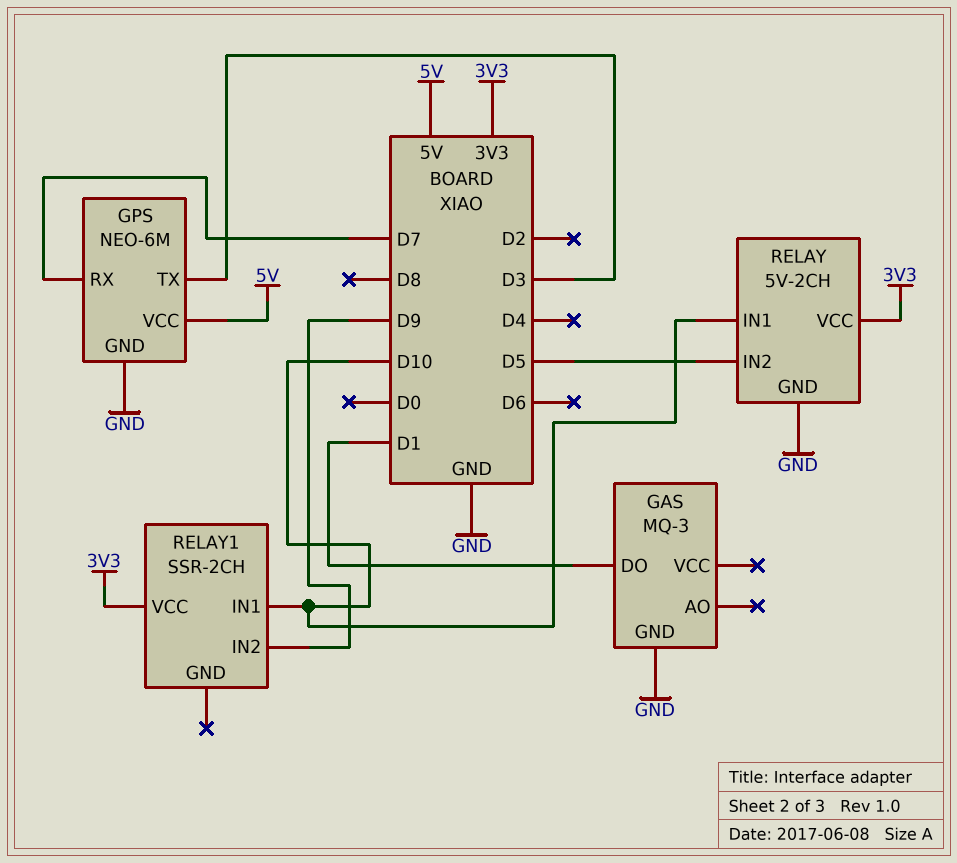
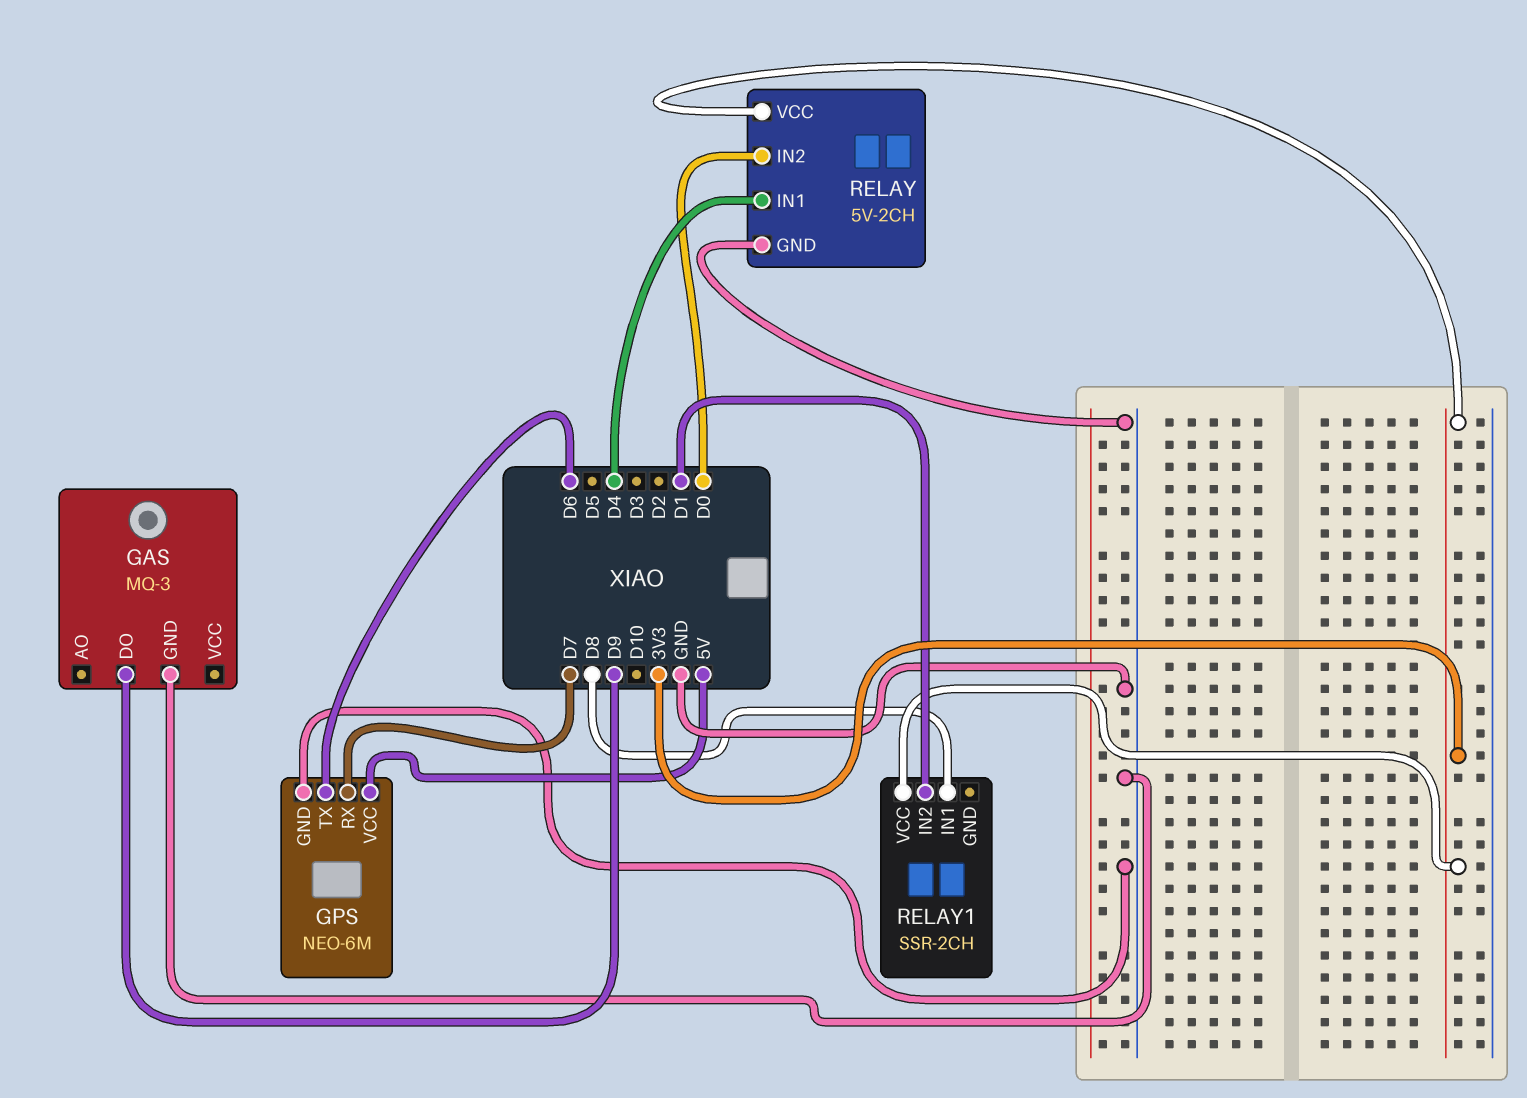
GAS pin DO: D1 -> D9
GPS pin TX: D3 -> D6
RELAY pin IN1: D10 -> D4
RELAY pin IN2: D5 -> D0
RELAY1 pin IN1: D10 -> D8
RELAY1 pin IN2: D9 -> D1

